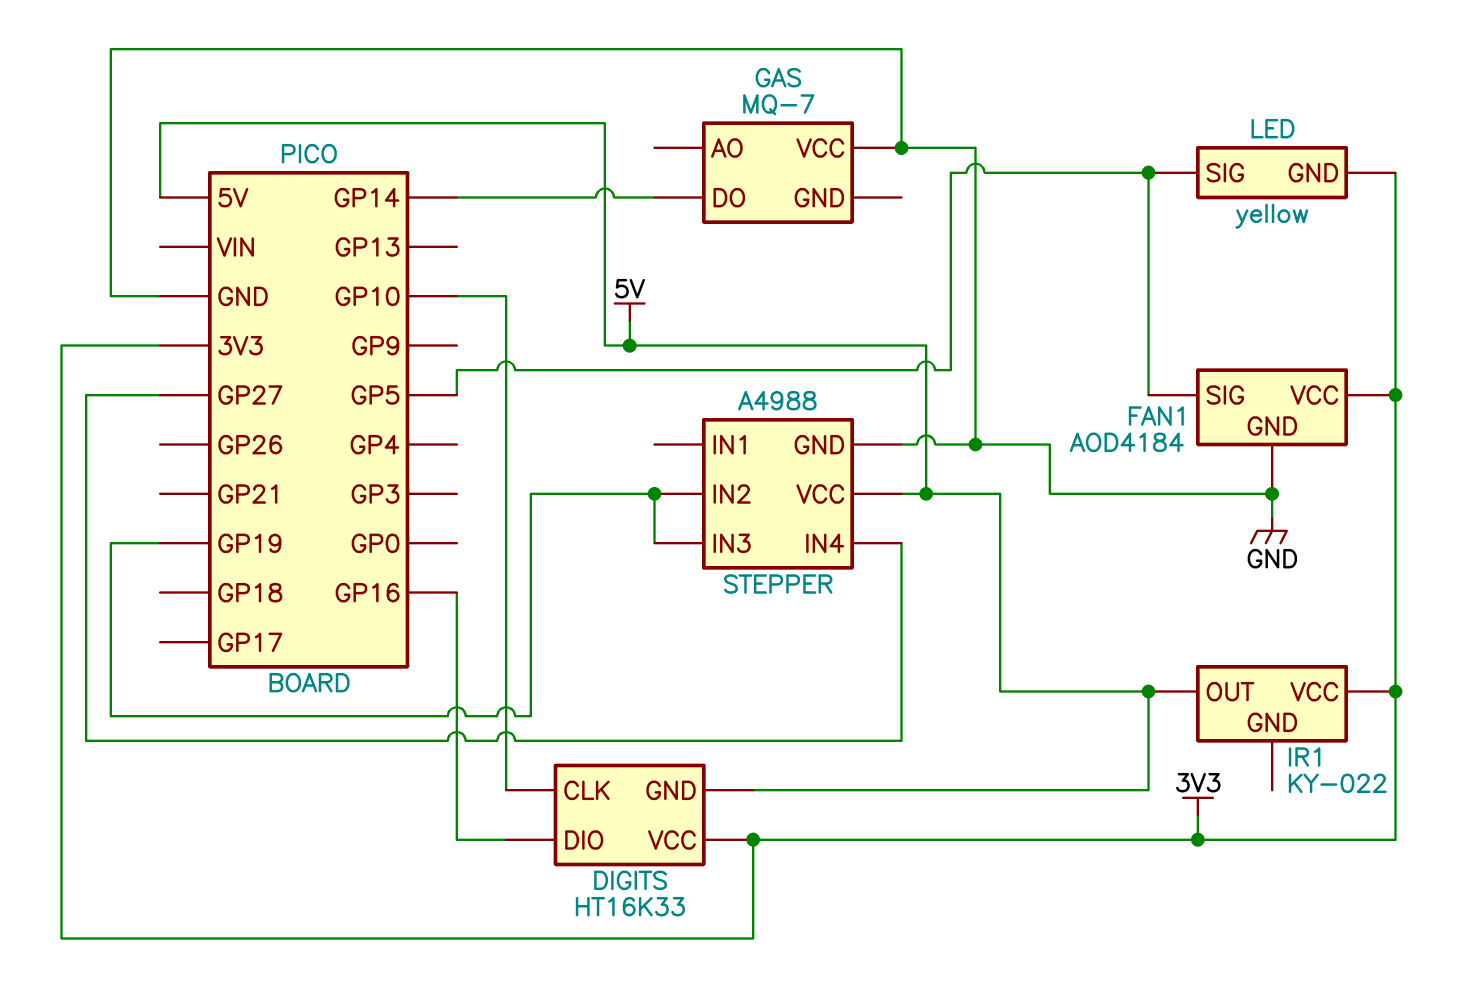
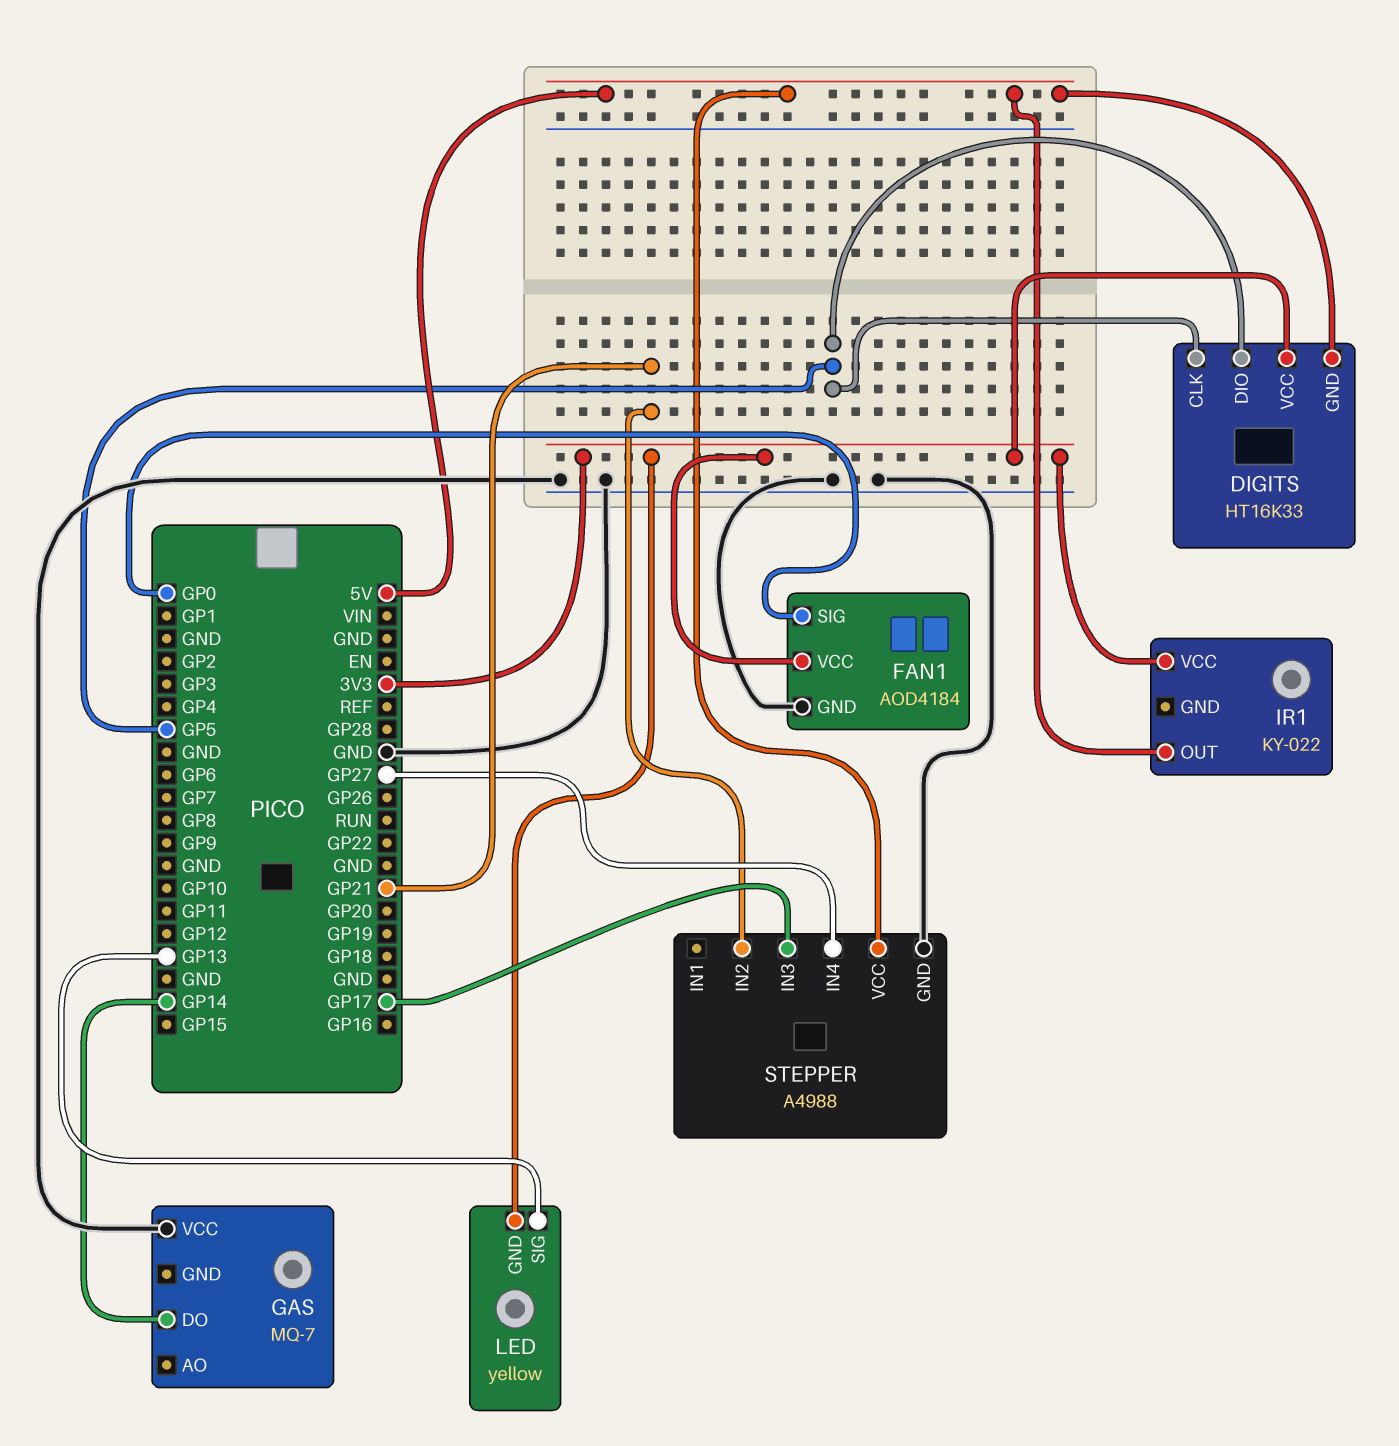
DIGITS pin CLK: GP10 -> GP5
DIGITS pin DIO: GP16 -> GP5
FAN1 pin SIG: GP5 -> GP0
LED pin SIG: GP5 -> GP13
STEPPER pin IN2: GP19 -> GP21
STEPPER pin IN3: GP19 -> GP17

